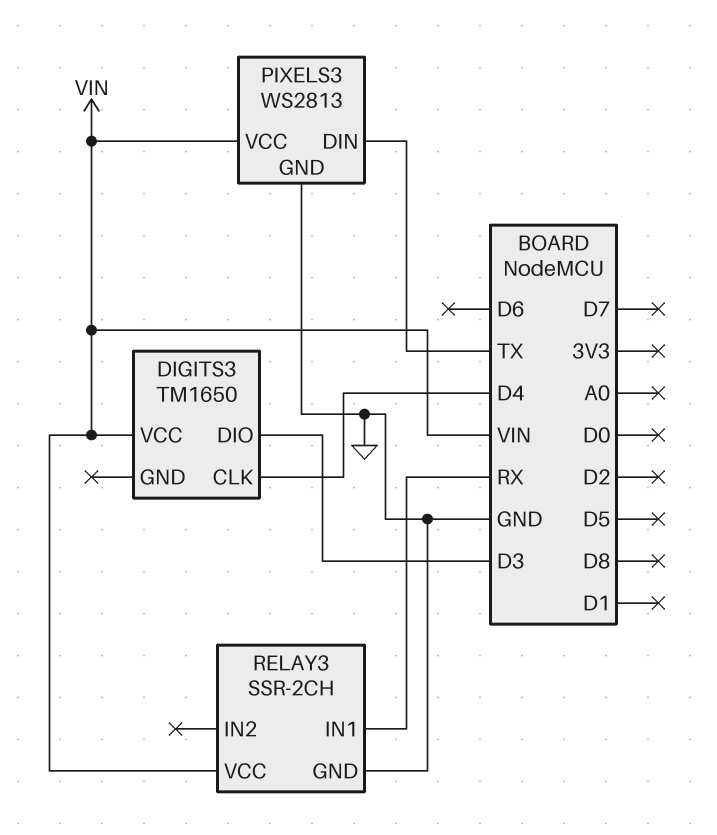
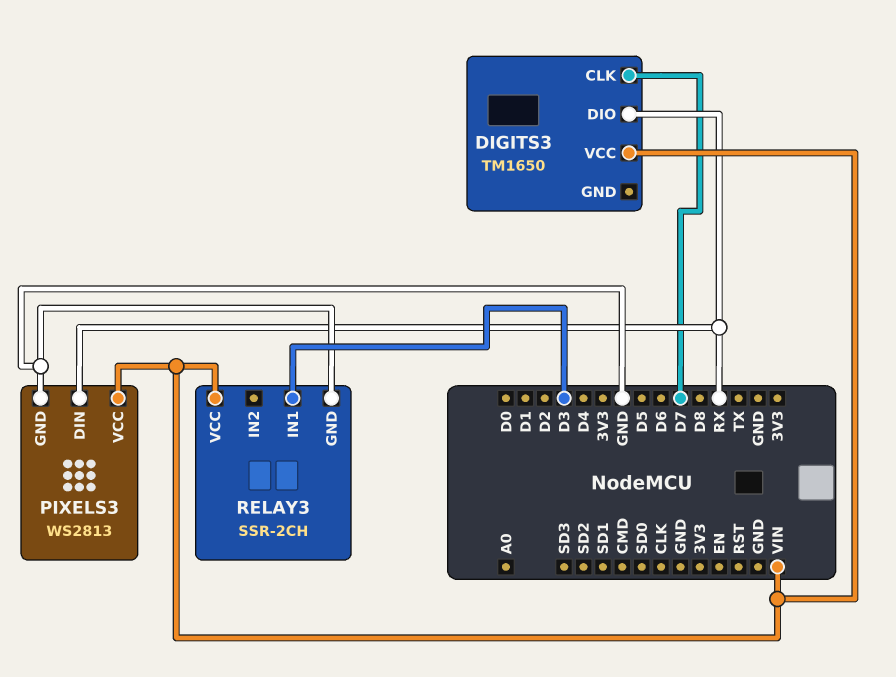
DIGITS3 pin CLK: D4 -> D7
DIGITS3 pin DIO: D3 -> RX
PIXELS3 pin DIN: TX -> RX
RELAY3 pin IN1: RX -> D3

